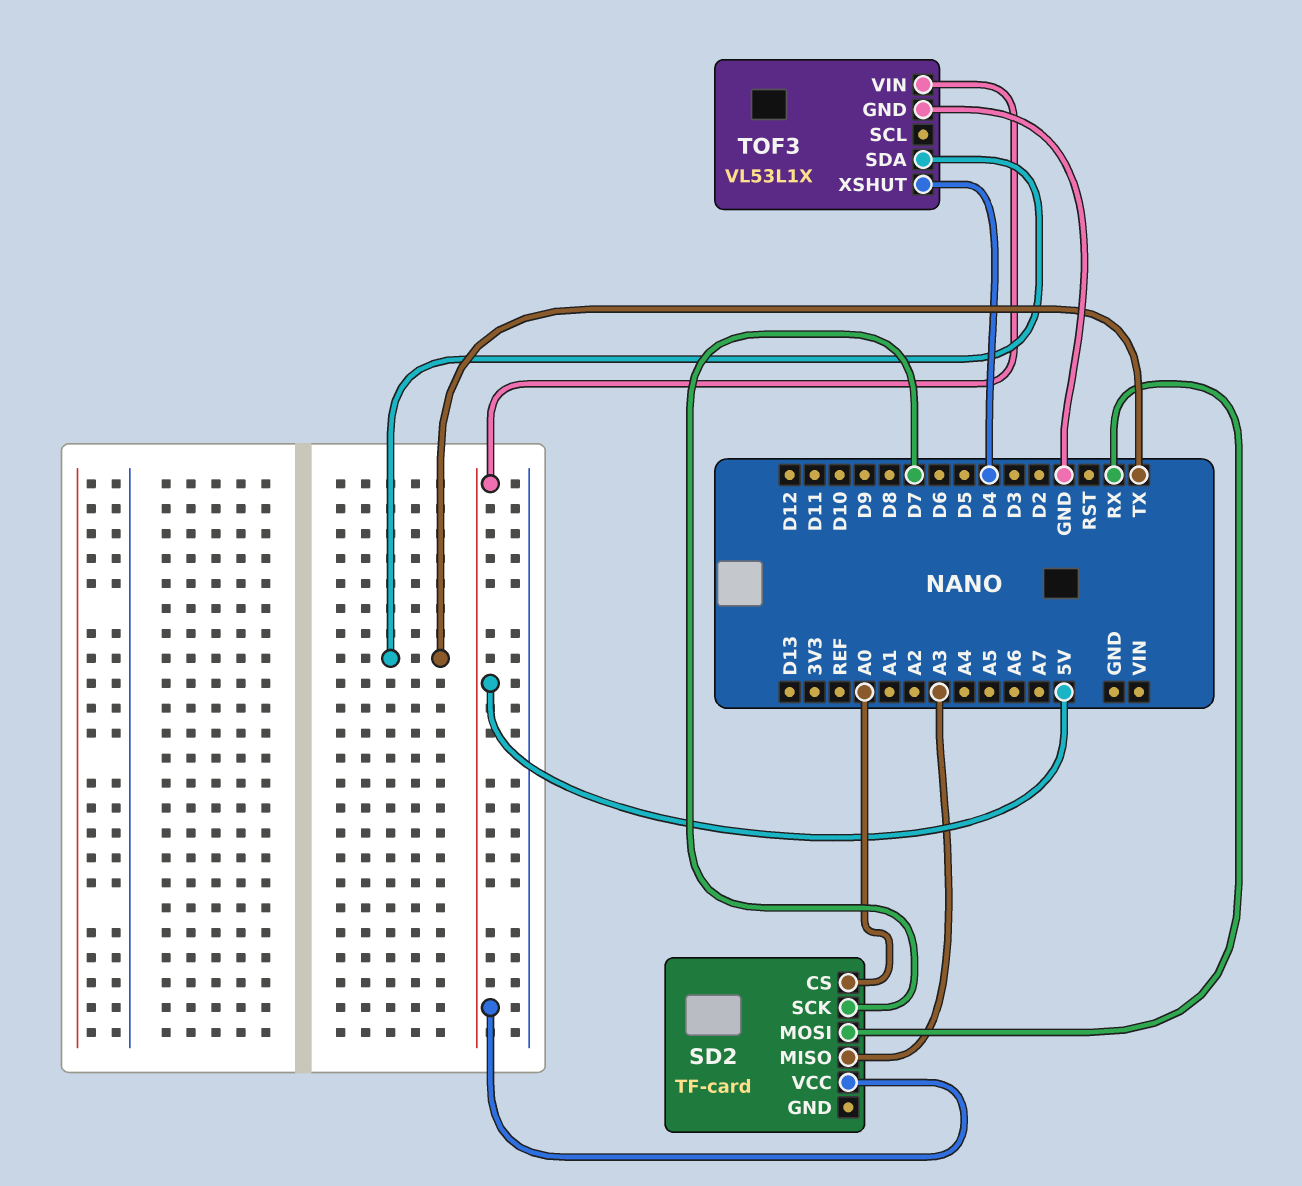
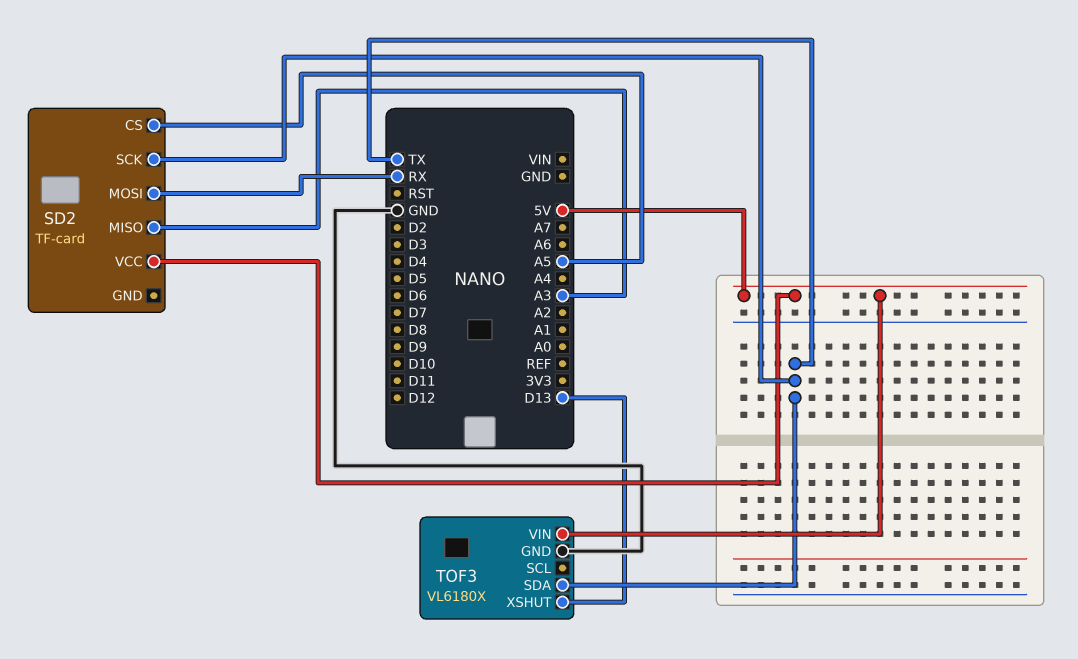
SD2 pin CS: A0 -> A5
SD2 pin SCK: D7 -> TX
TOF3: VL53L1X -> VL6180X
TOF3 pin XSHUT: D4 -> D13

